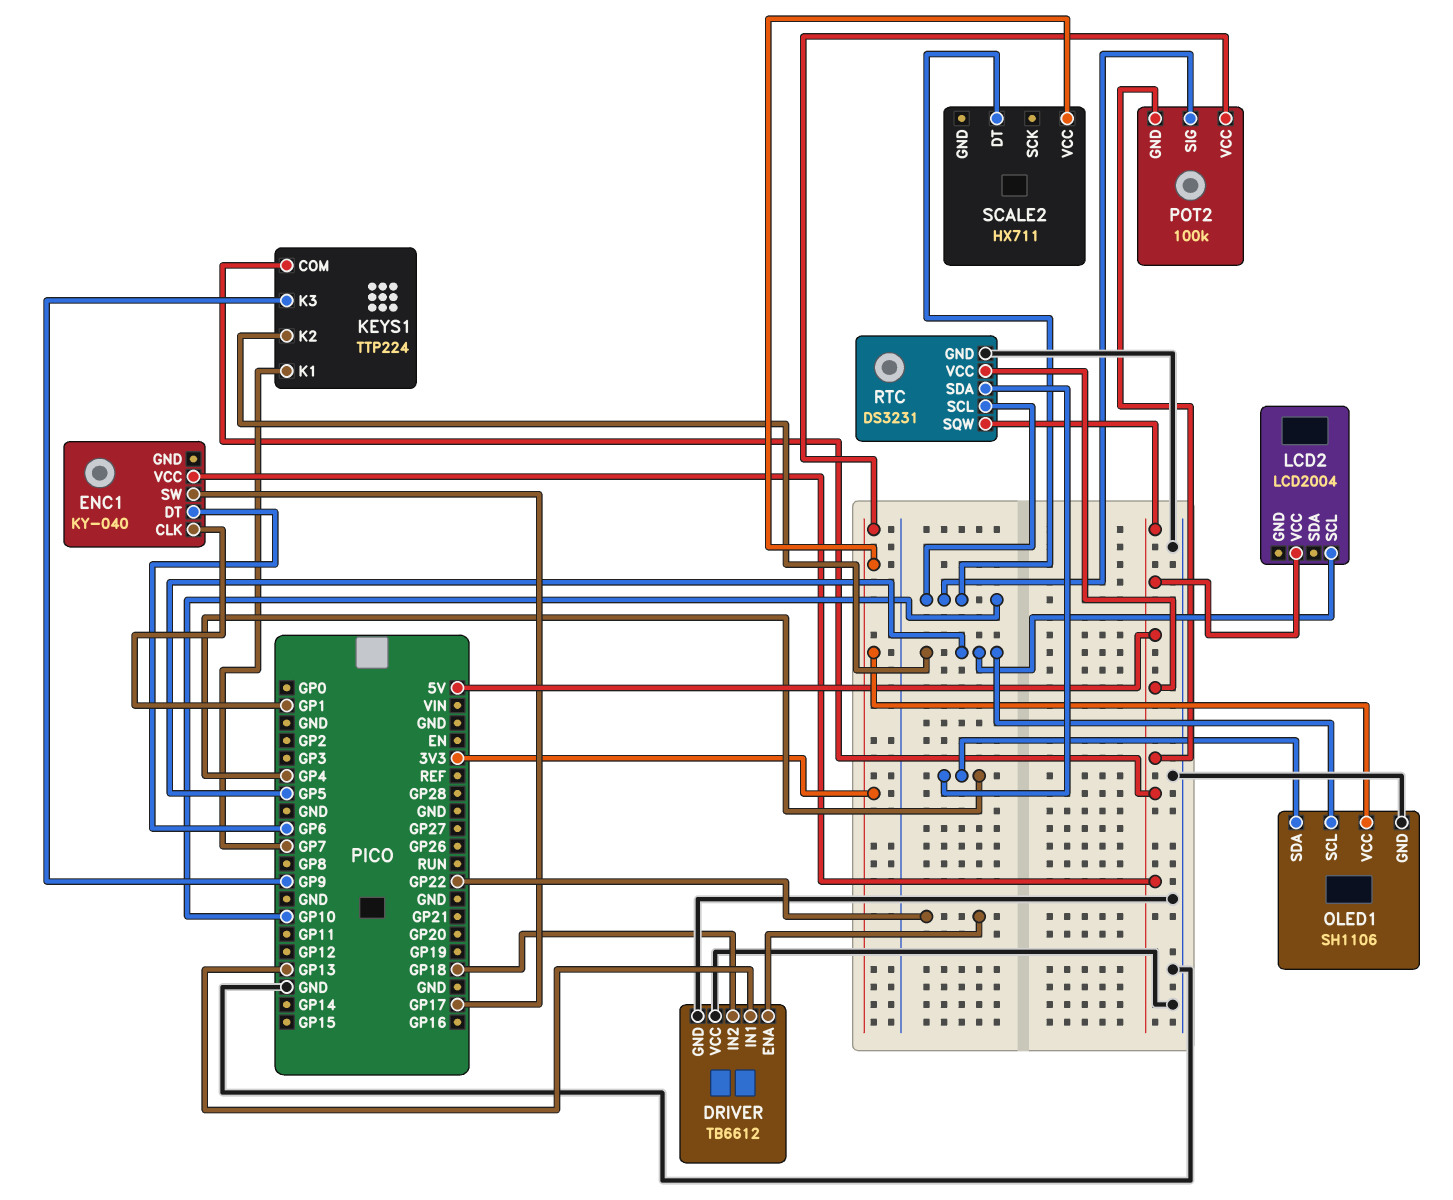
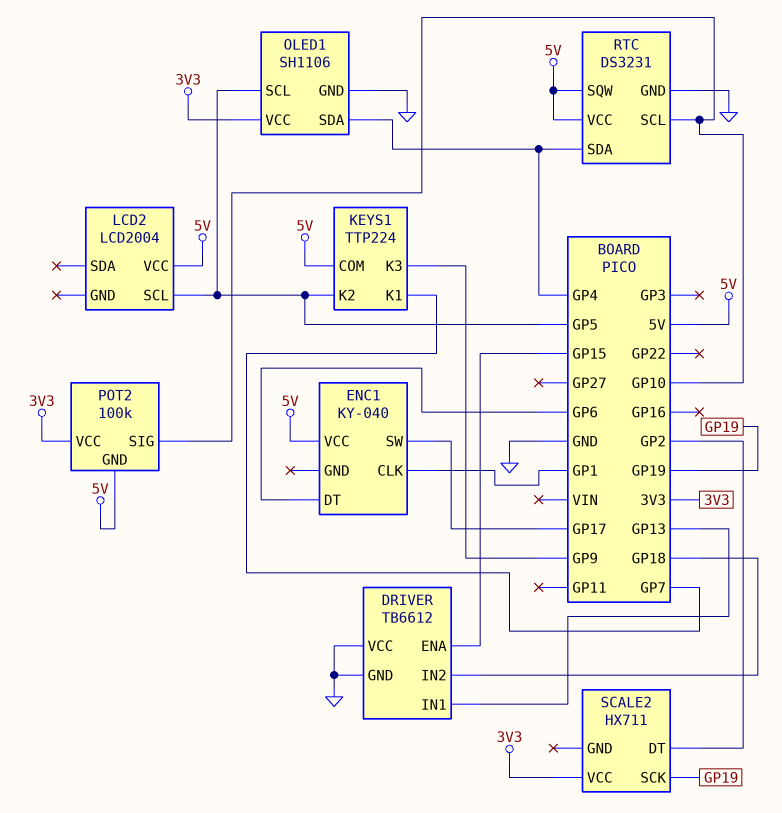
DRIVER pin ENA: GP22 -> GP15
SCALE2 pin DT: GP10 -> GP2
SCALE2 pin SCK: none -> GP19

